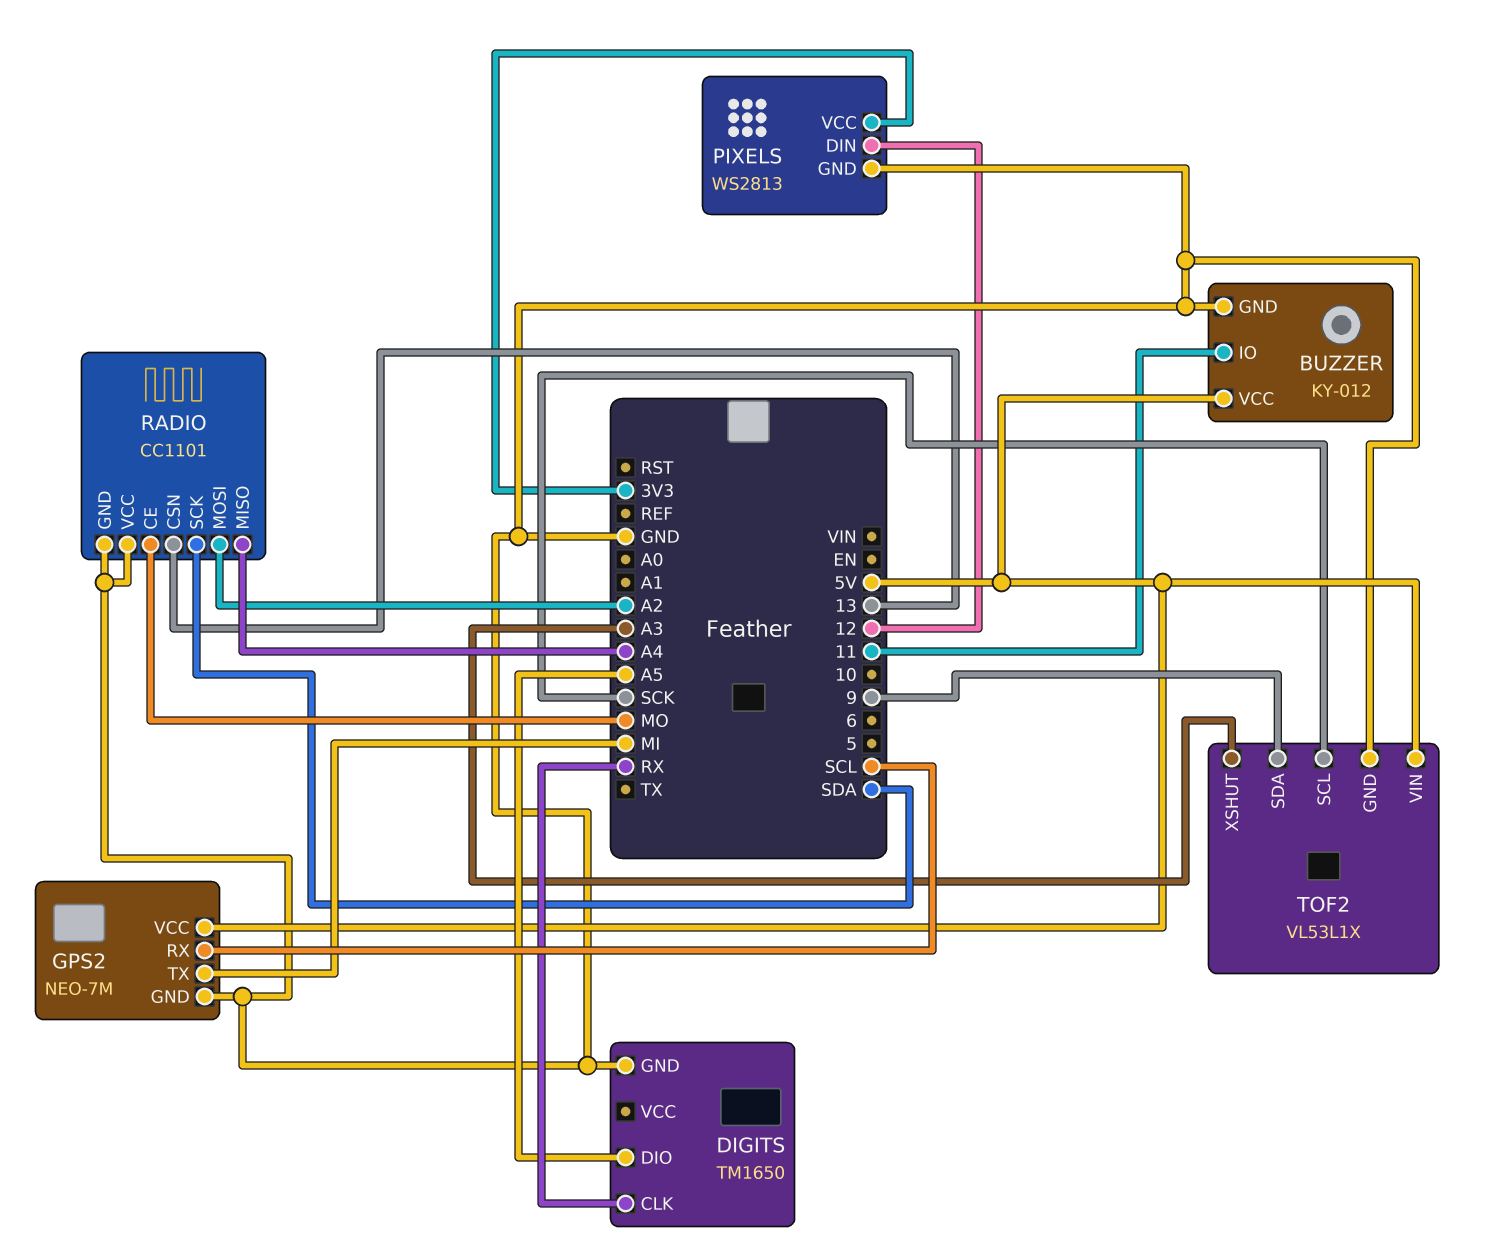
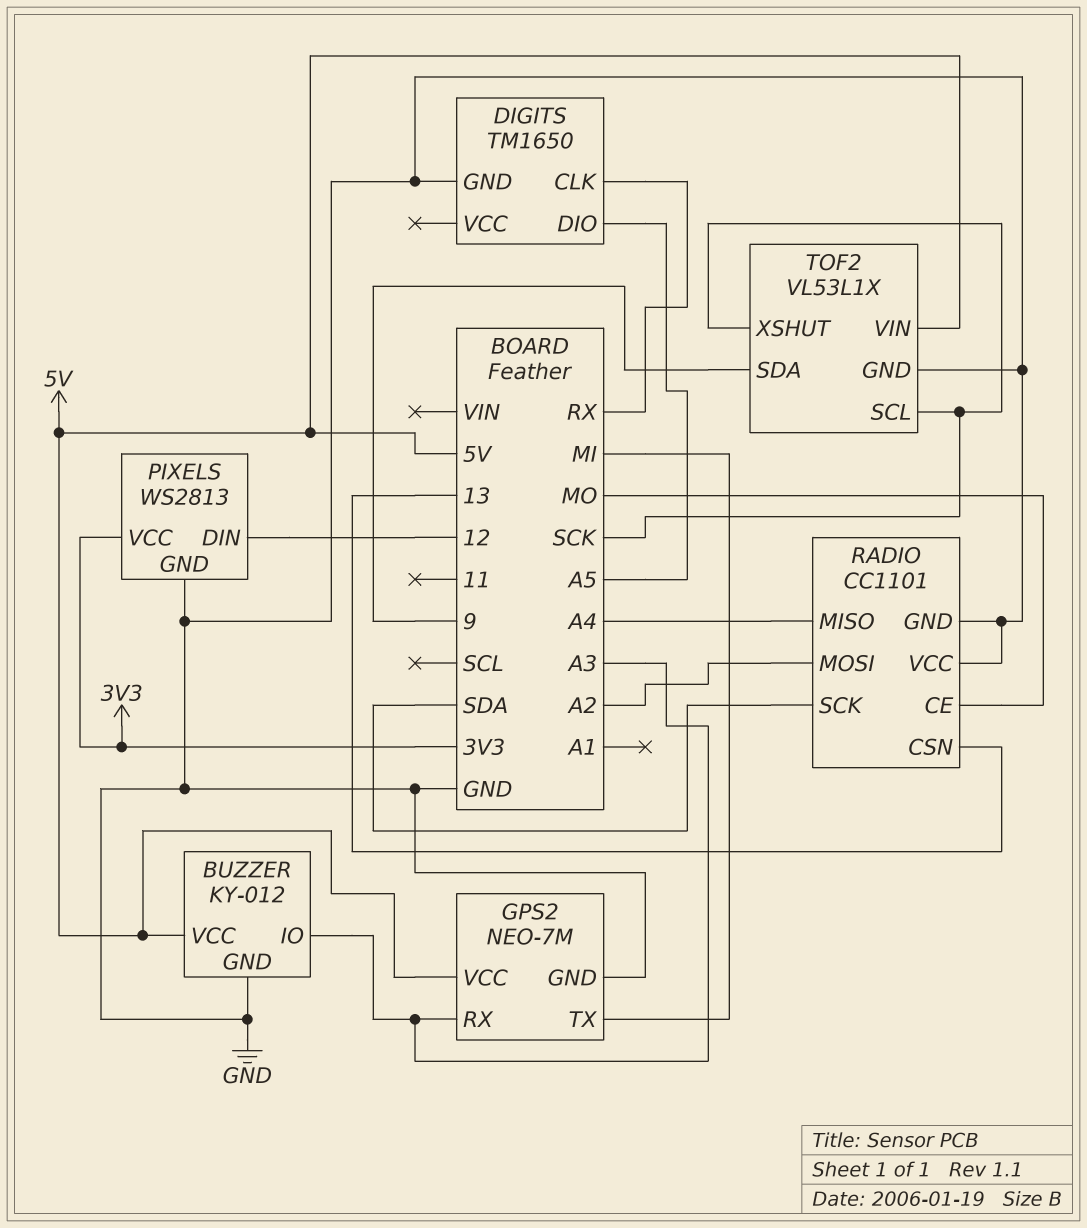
BUZZER pin IO: 11 -> A3
GPS2 pin RX: SCL -> A3
TOF2 pin XSHUT: A3 -> SCK

